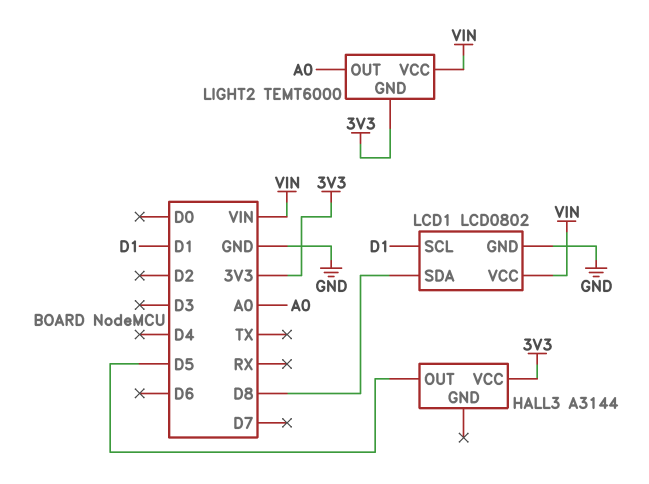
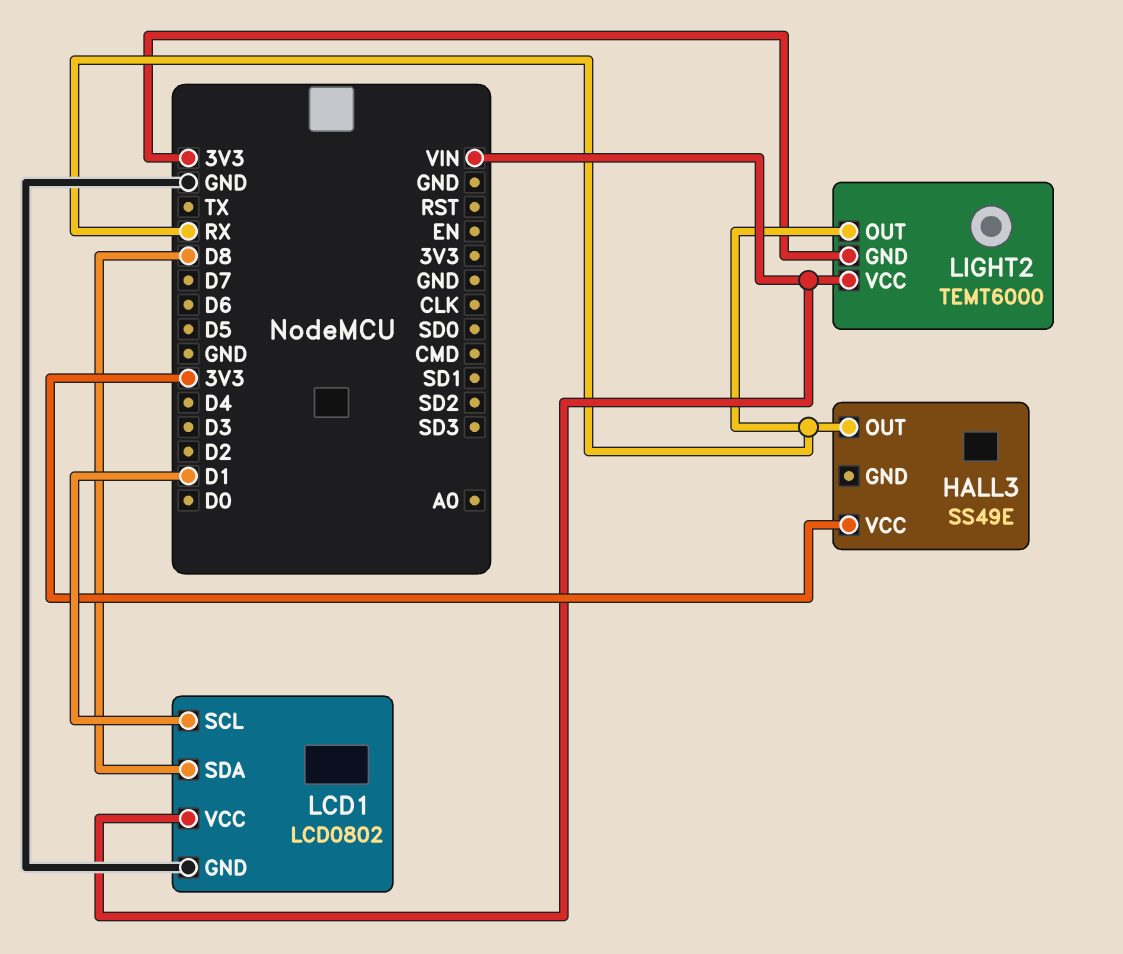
HALL3: A3144 -> SS49E
HALL3 pin OUT: D5 -> RX
LIGHT2 pin OUT: A0 -> RX

